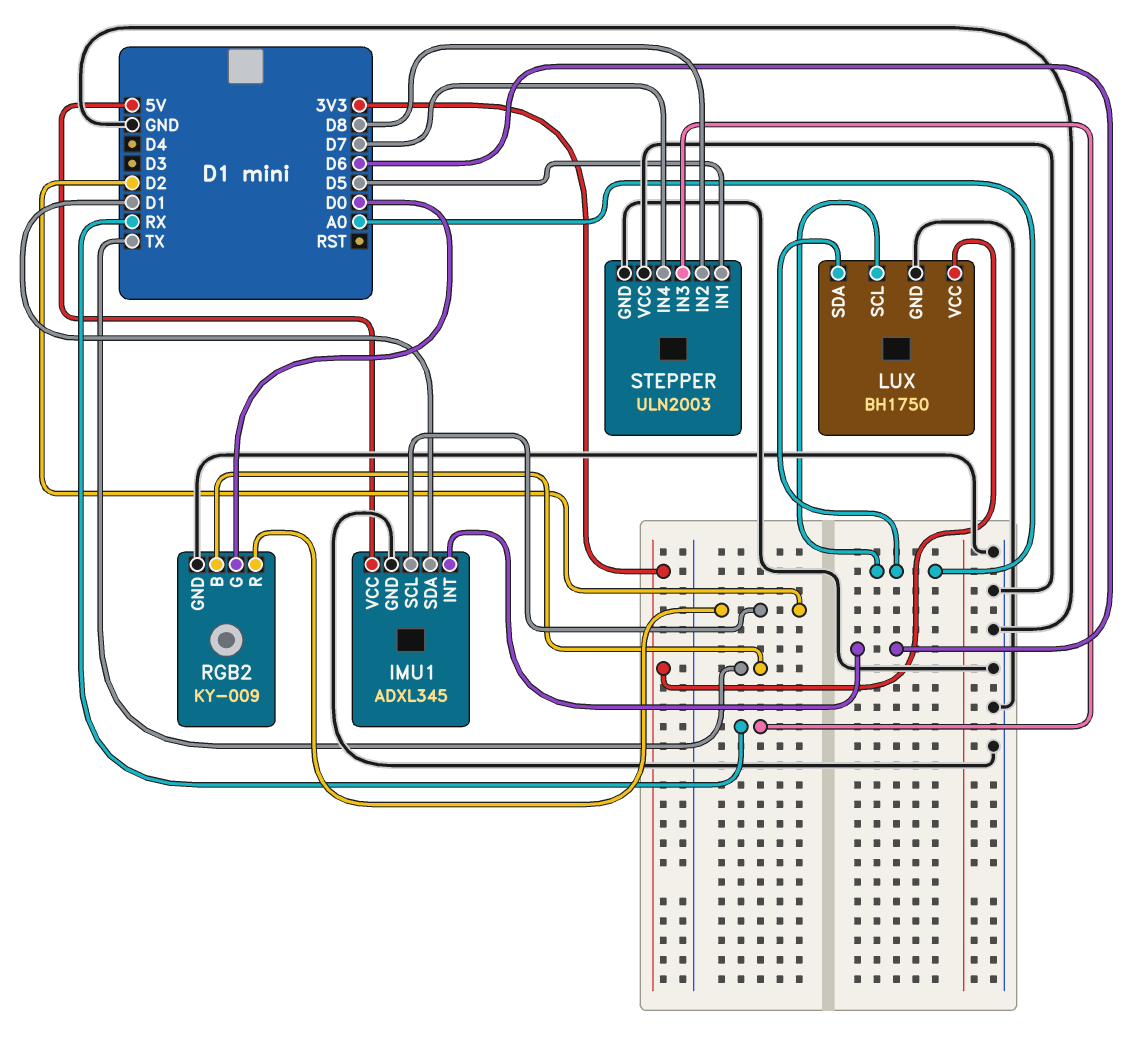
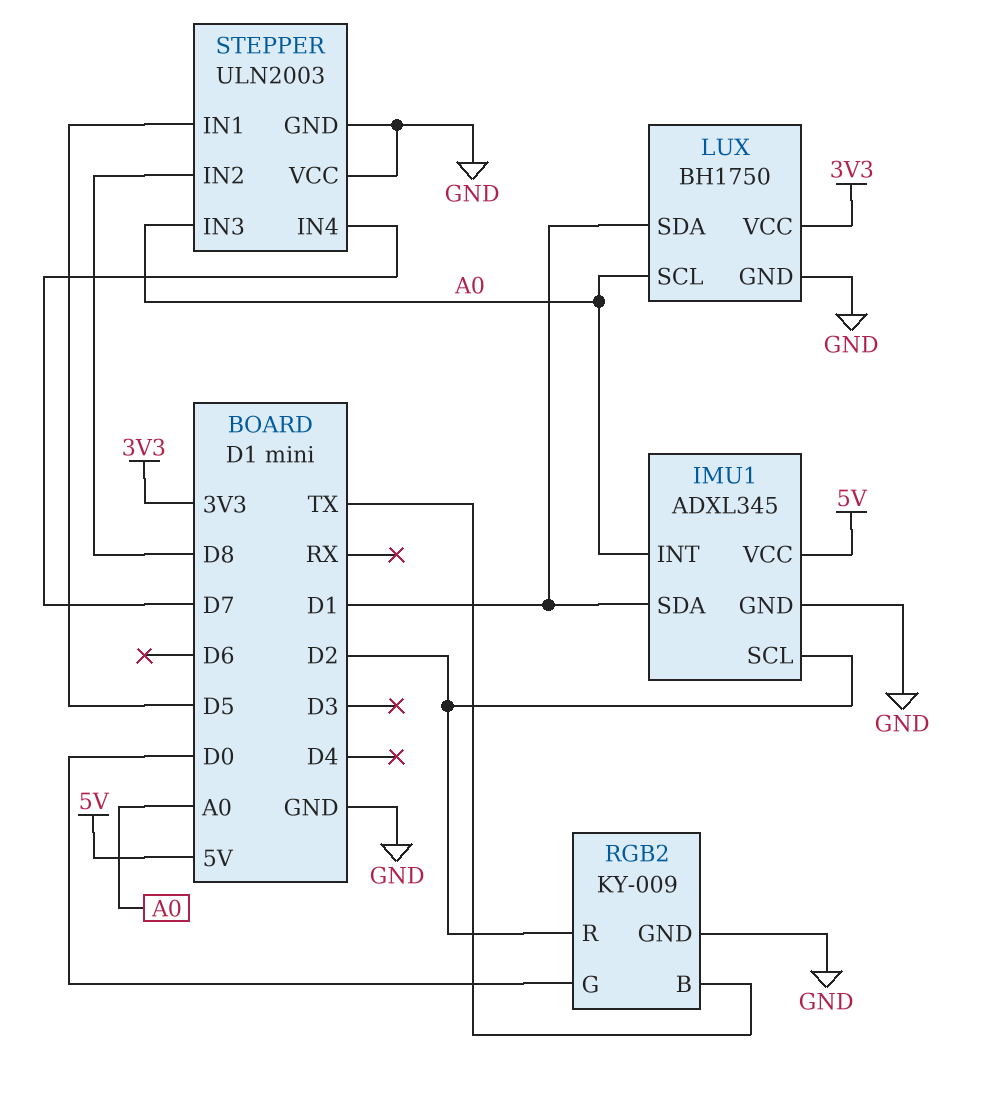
IMU1 pin INT: D6 -> A0
LUX pin SDA: A0 -> D1
STEPPER pin IN3: RX -> A0

